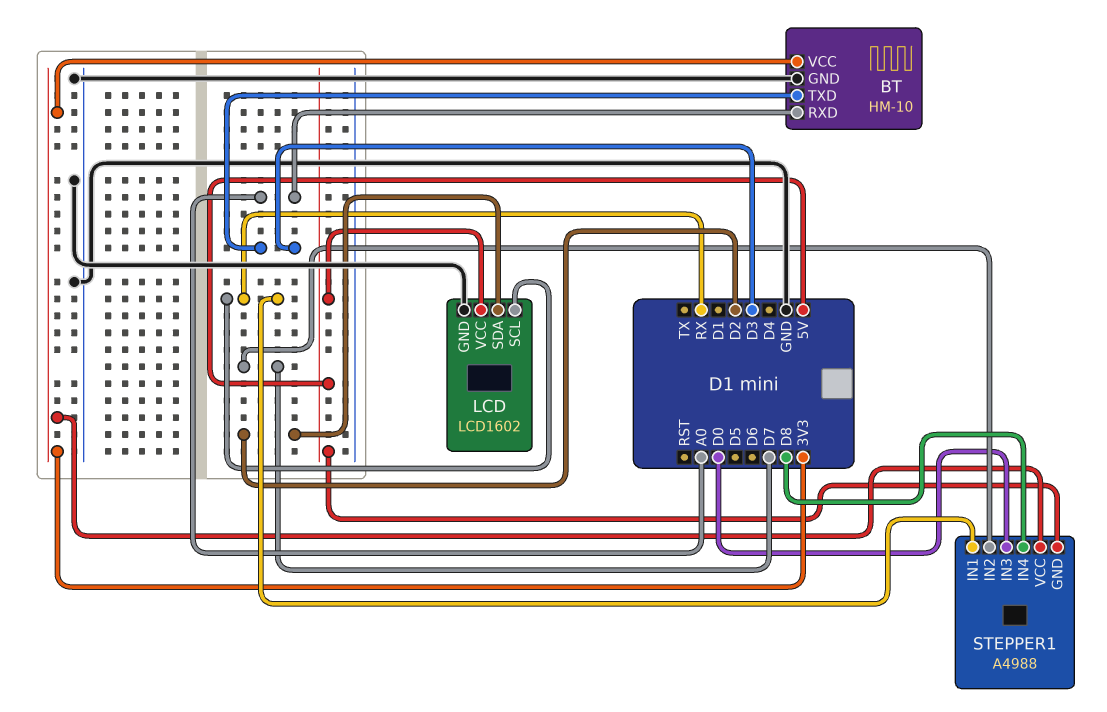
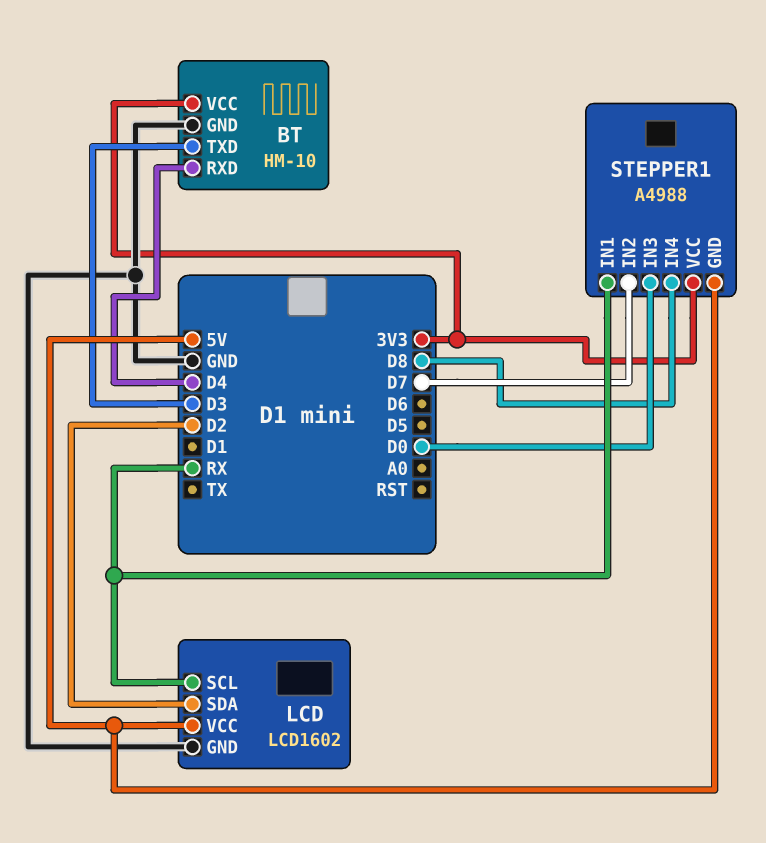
BT pin RXD: A0 -> D4

